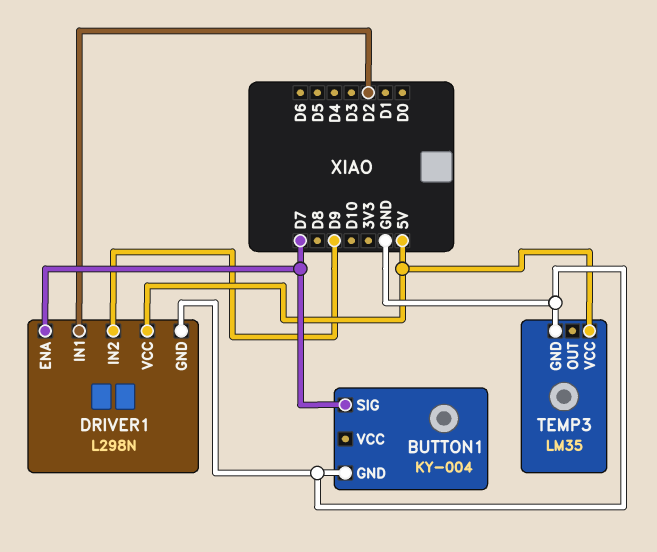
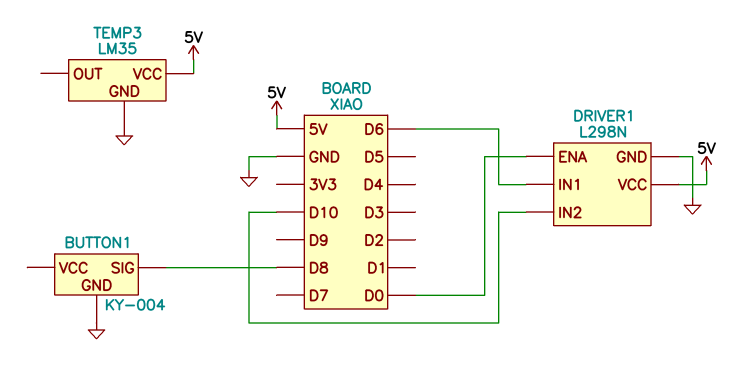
BUTTON1 pin SIG: D7 -> D8
DRIVER1 pin ENA: D7 -> D0
DRIVER1 pin IN1: D2 -> D6
DRIVER1 pin IN2: D9 -> D10

